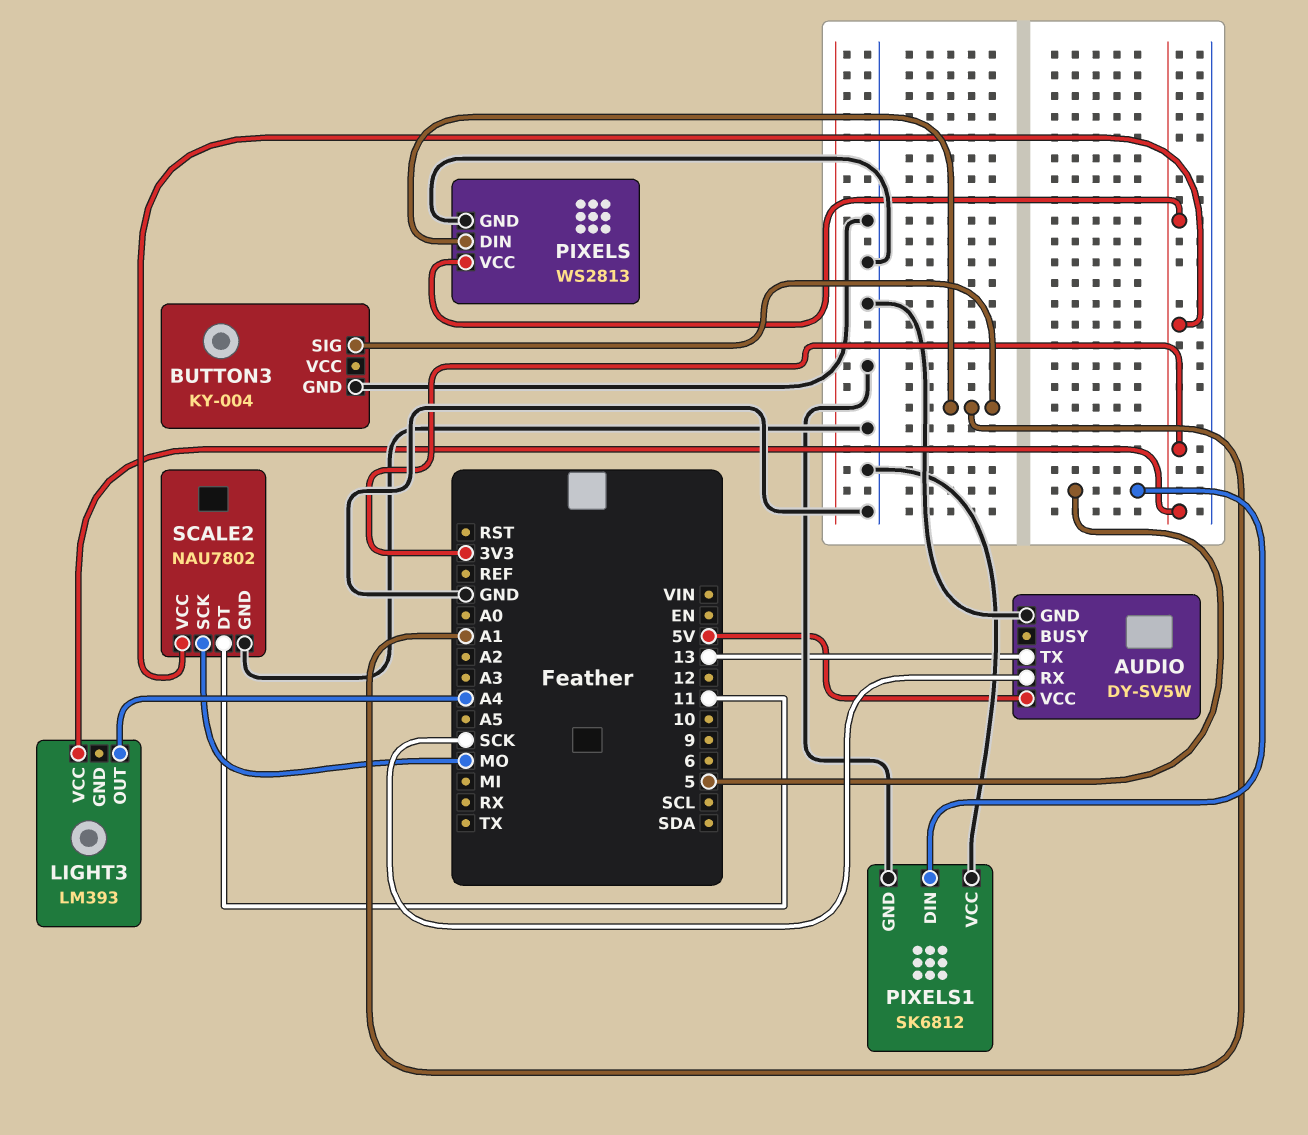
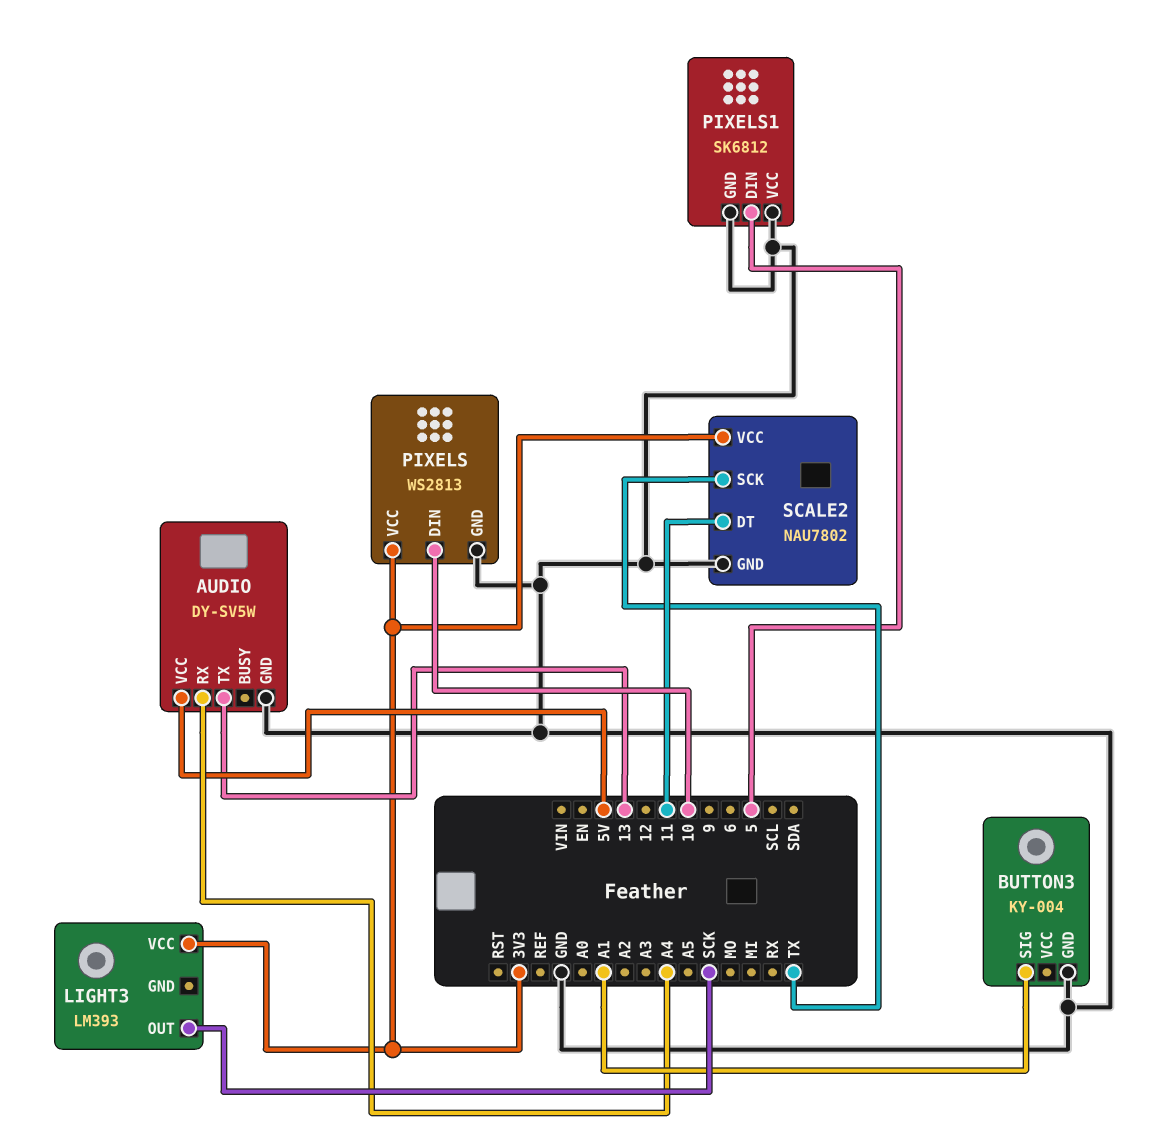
AUDIO pin RX: SCK -> A4
LIGHT3 pin OUT: A4 -> SCK
PIXELS pin DIN: A1 -> 10
SCALE2 pin SCK: MO -> TX

